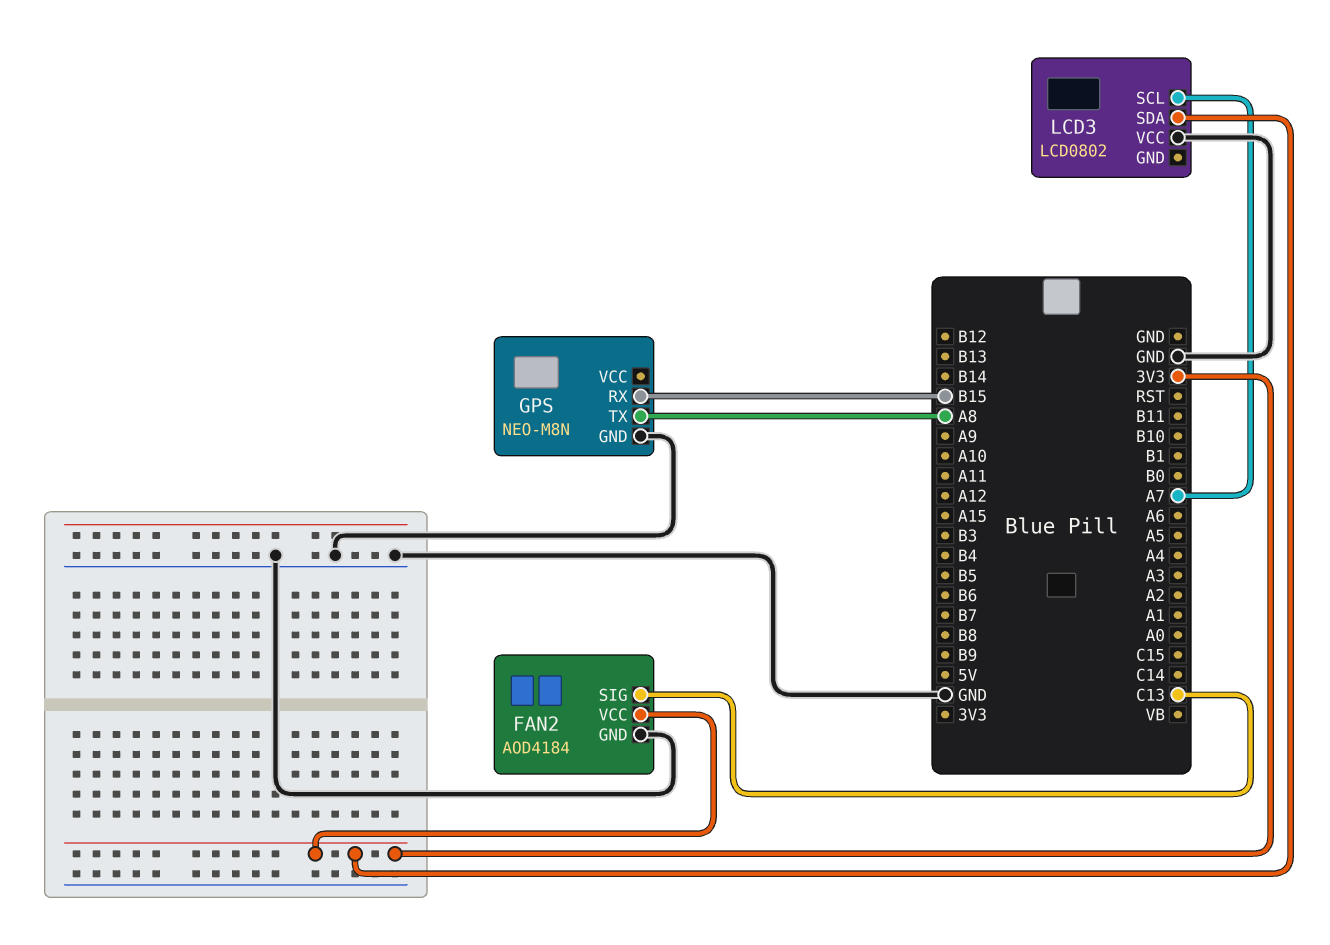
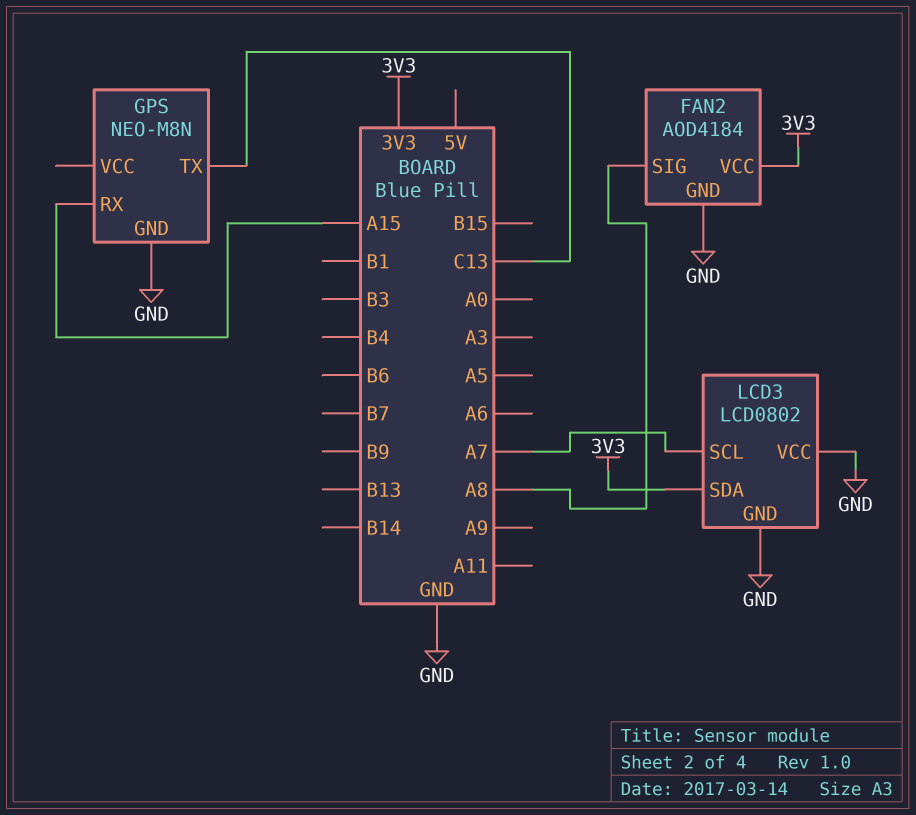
FAN2 pin SIG: C13 -> A8
GPS pin RX: B15 -> A15
GPS pin TX: A8 -> C13
LCD3 pin GND: none -> GND

